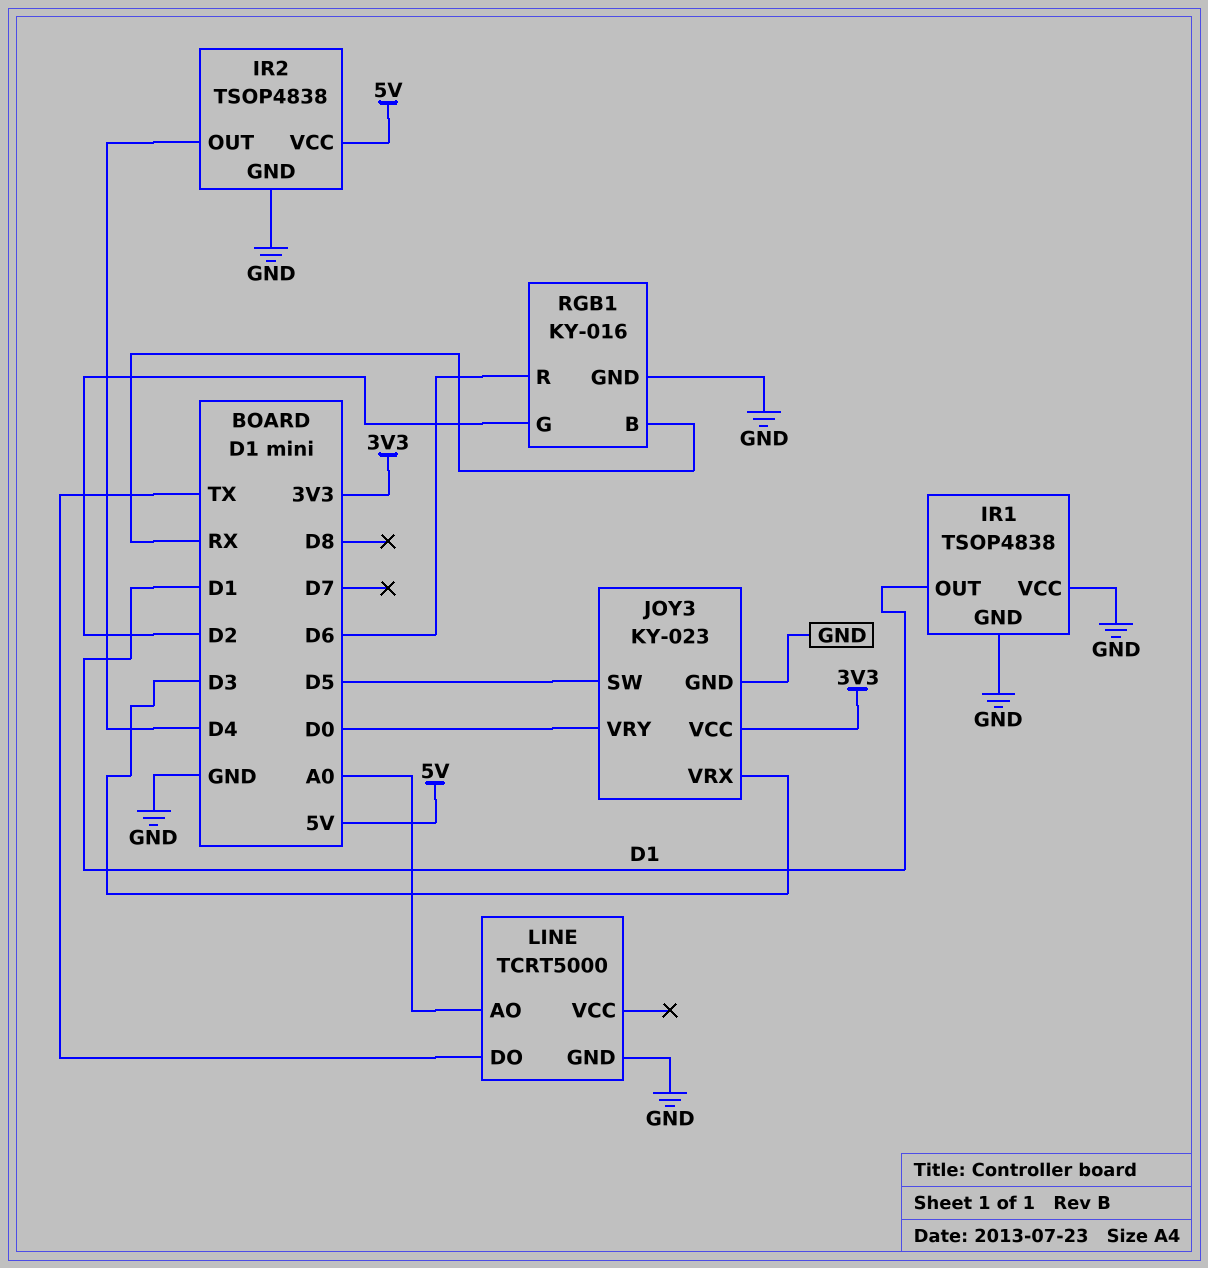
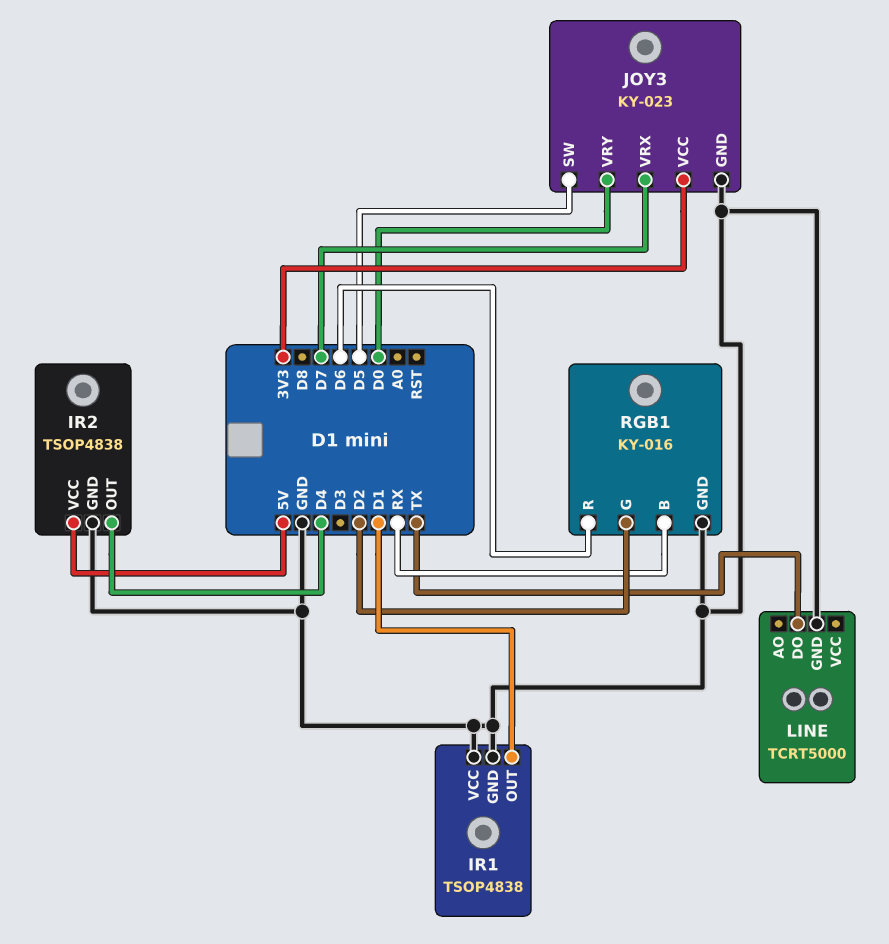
JOY3 pin VRX: D3 -> D7
LINE pin AO: A0 -> none

